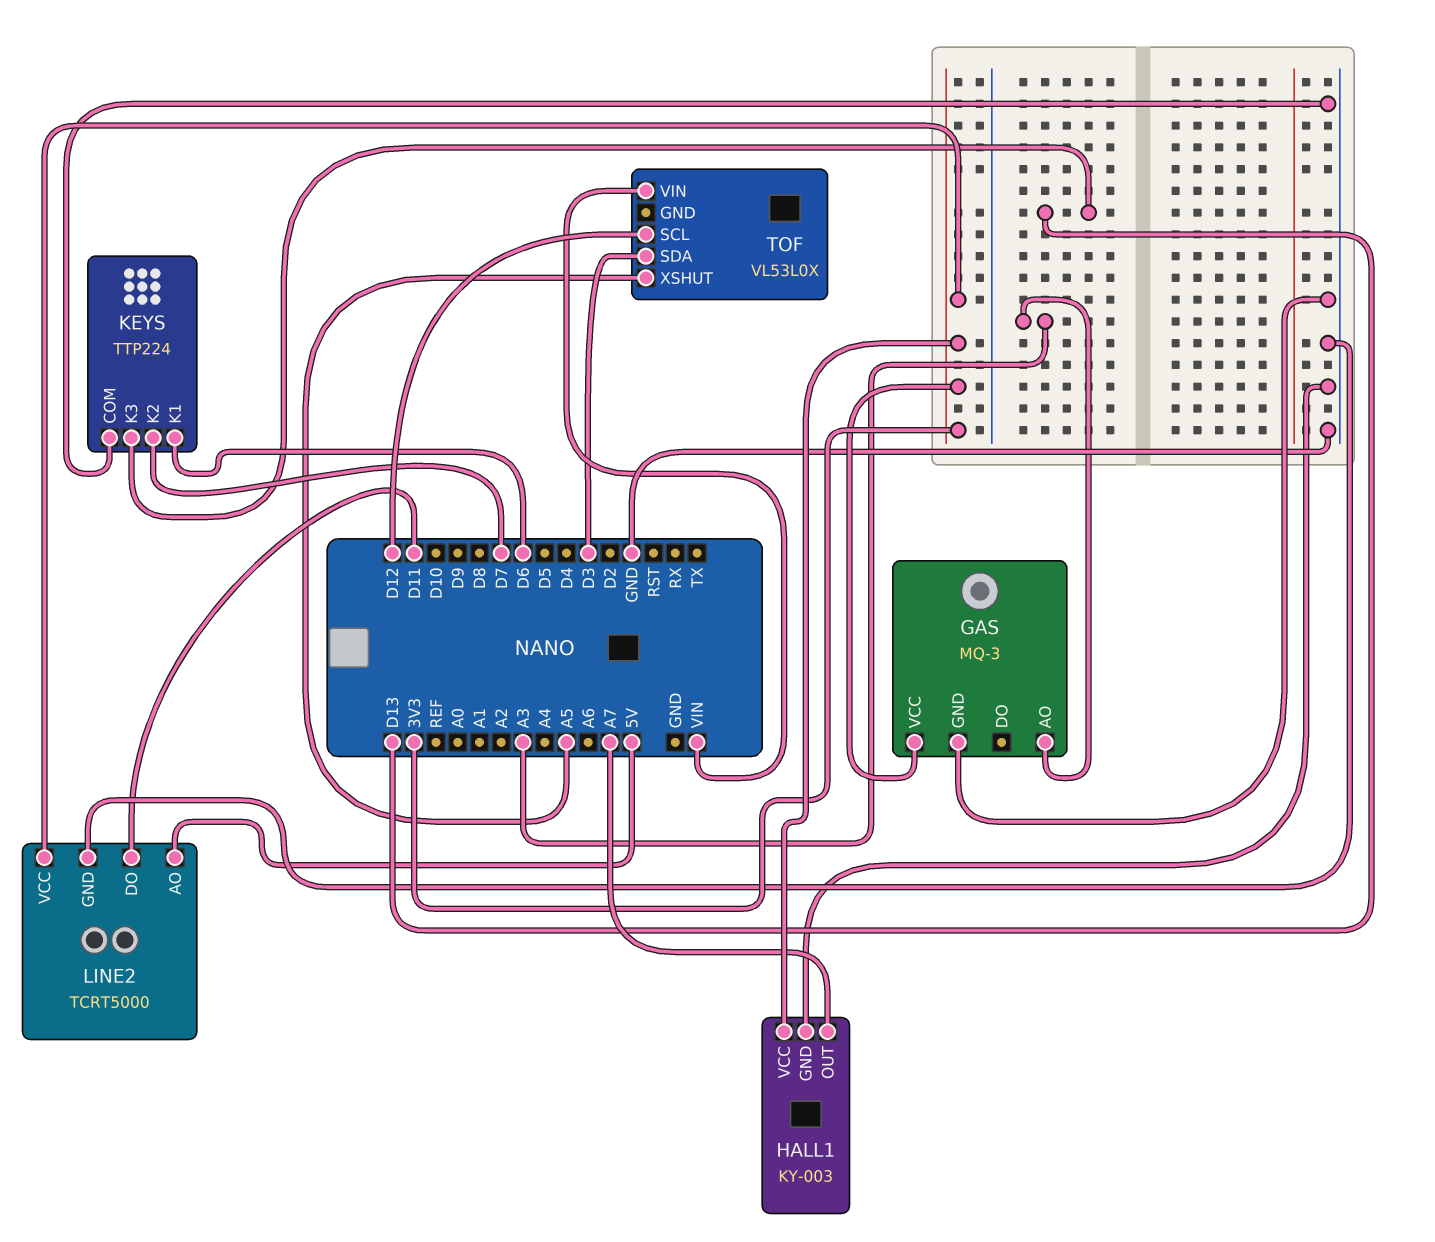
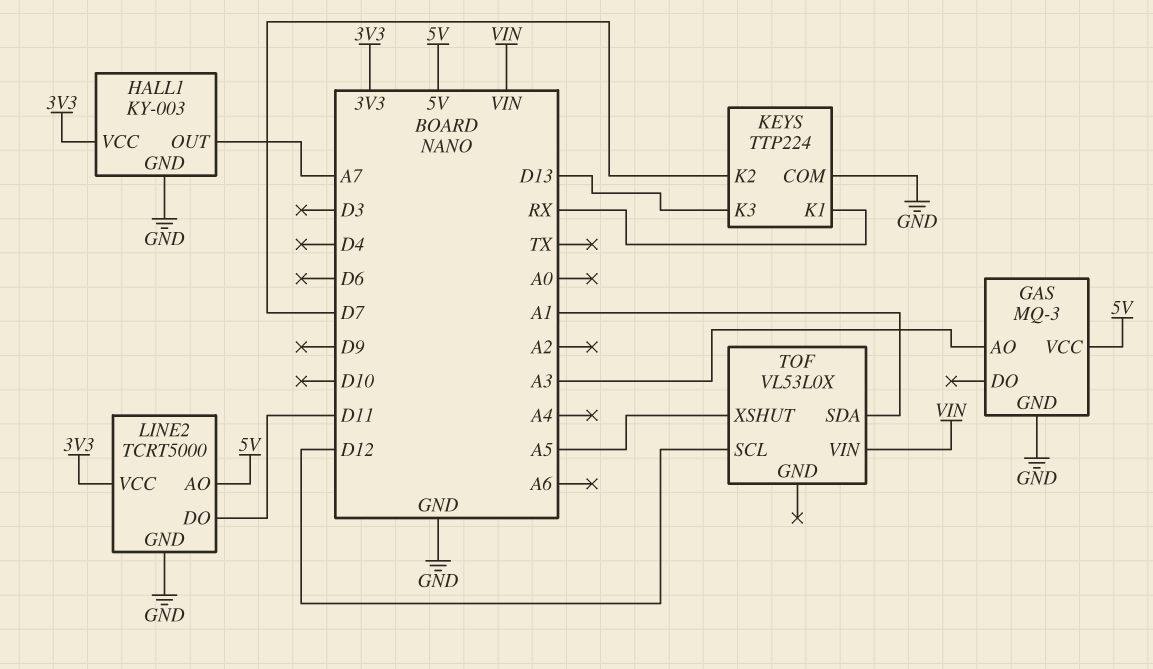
GAS pin VCC: 3V3 -> 5V
KEYS pin K1: D6 -> RX
TOF pin SDA: D3 -> A1

